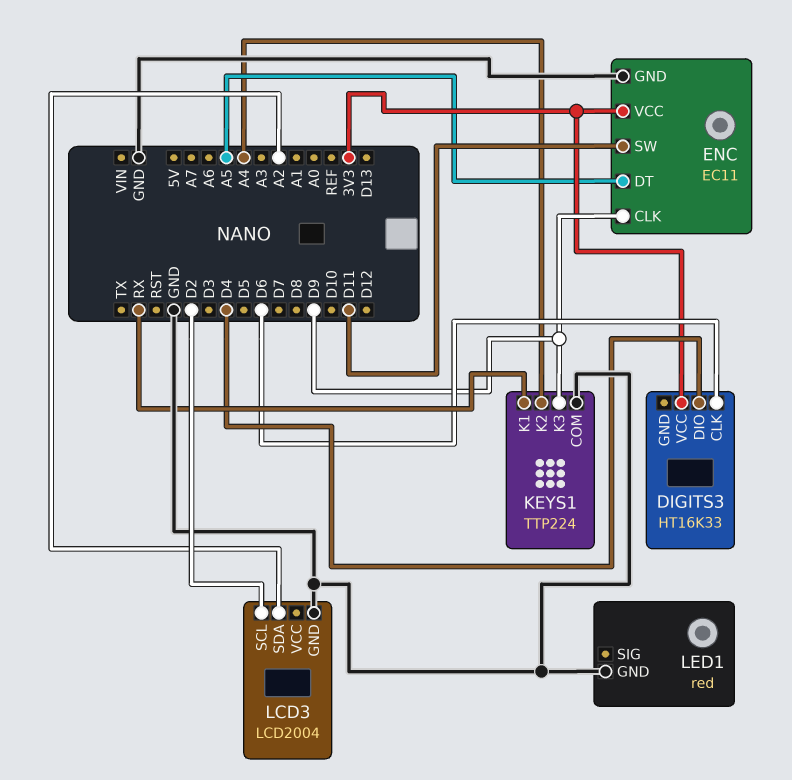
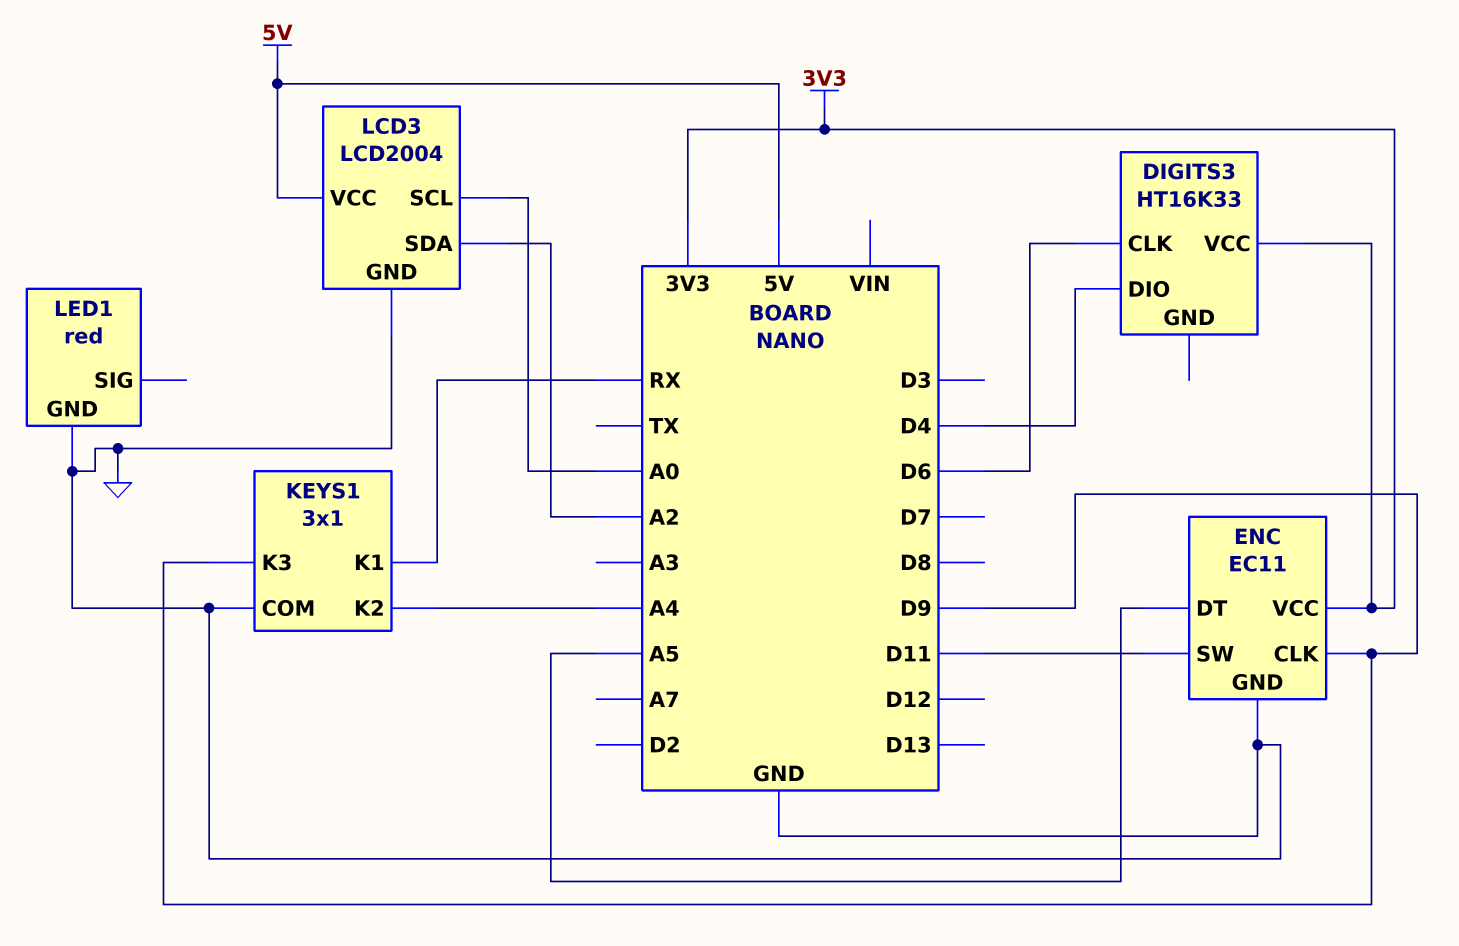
KEYS1: TTP224 -> 3x1
LCD3 pin SCL: D2 -> A0
LCD3 pin VCC: none -> 5V

